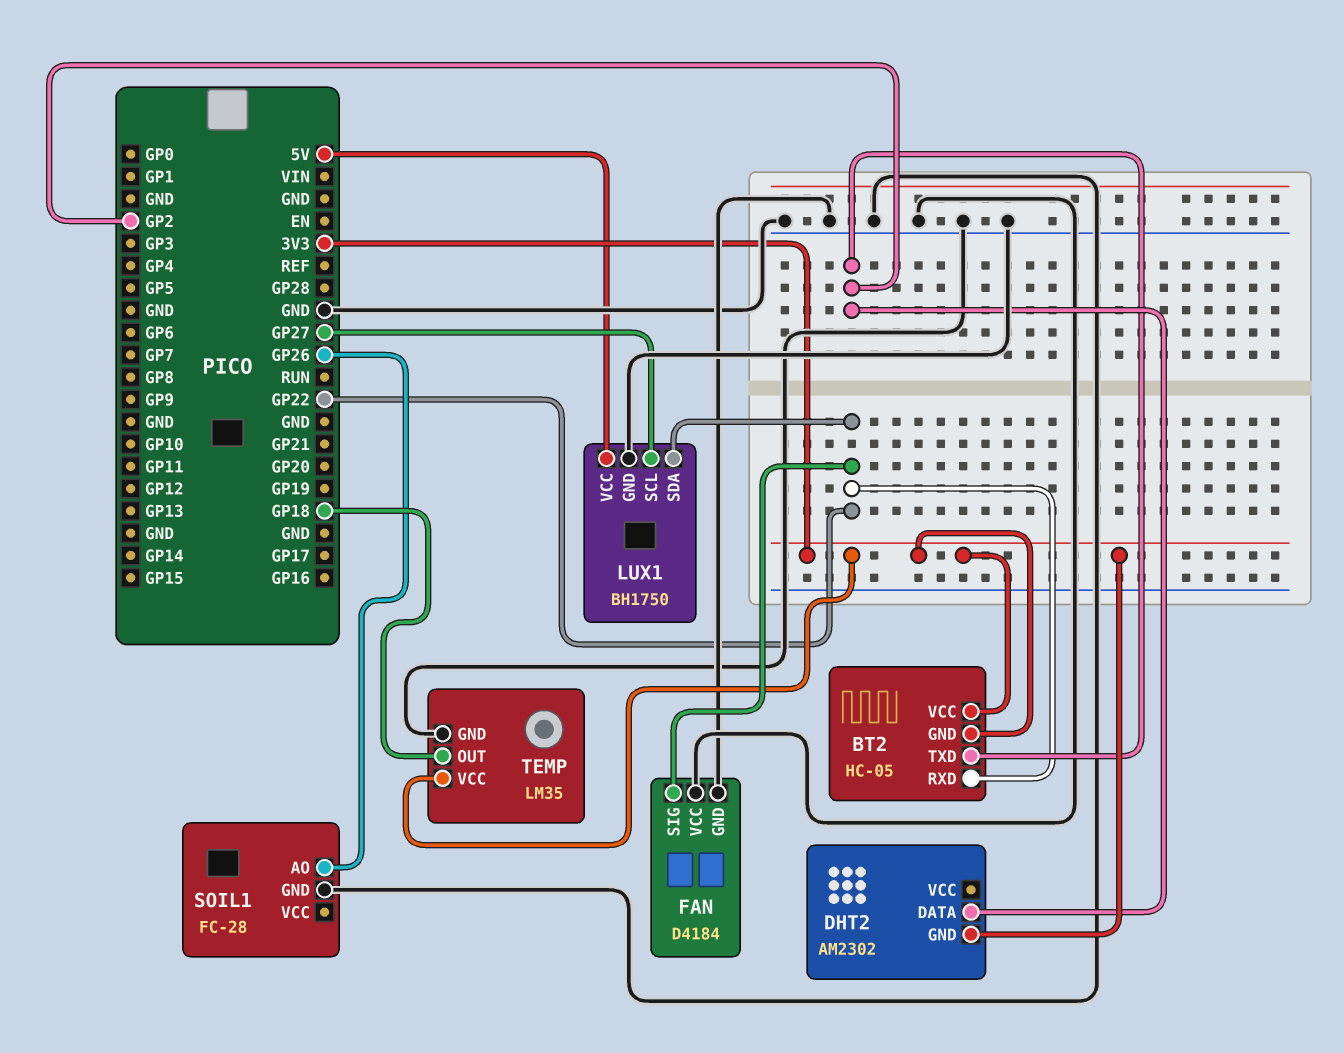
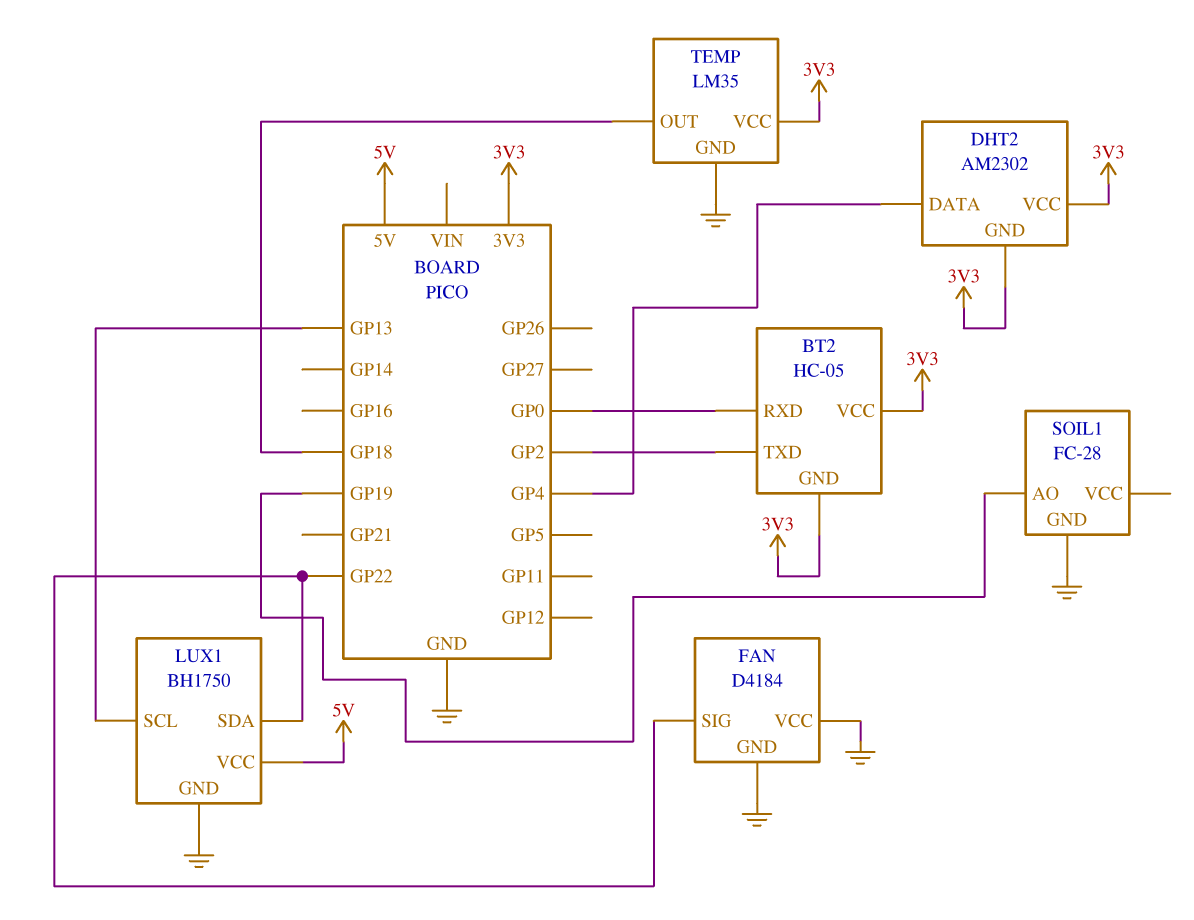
BT2 pin RXD: GP22 -> GP0
DHT2 pin DATA: GP2 -> GP4
DHT2 pin VCC: none -> 3V3
LUX1 pin SCL: GP27 -> GP13
SOIL1 pin AO: GP26 -> GP19

